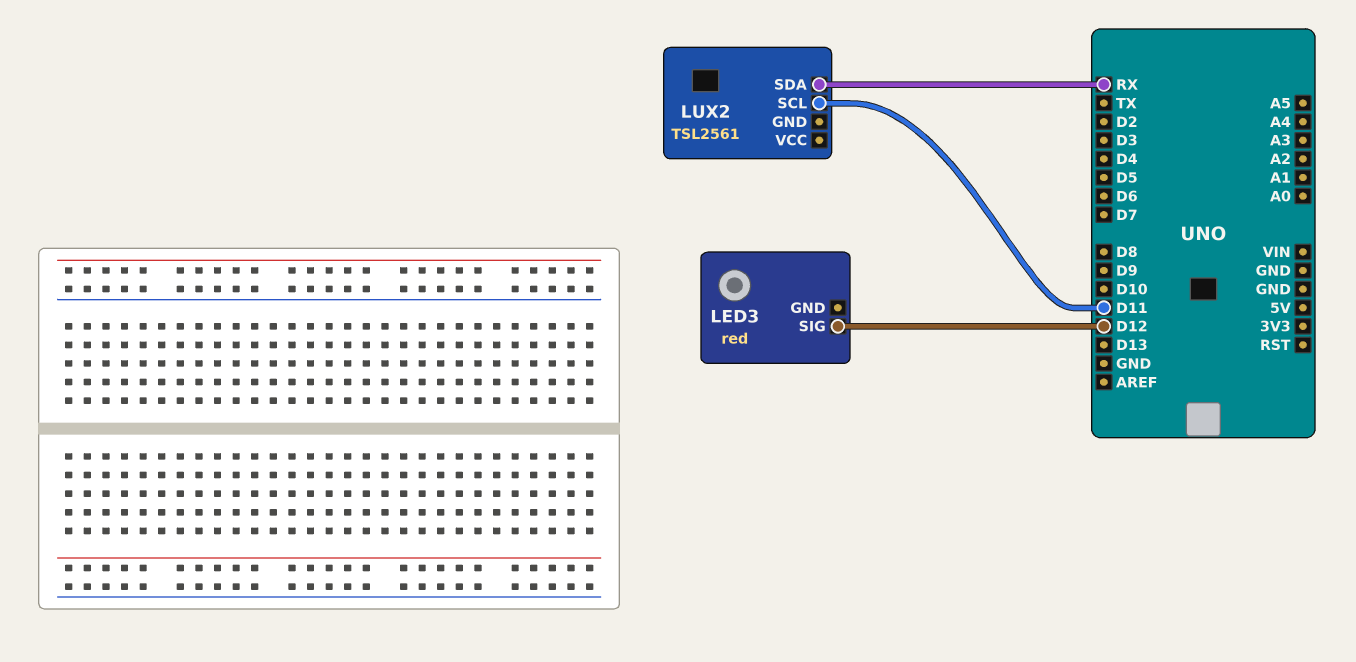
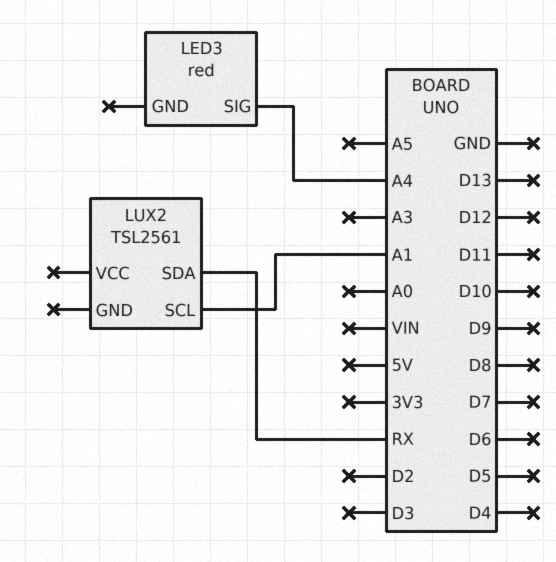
LED3 pin SIG: D12 -> A4
LUX2 pin SCL: D11 -> A1

